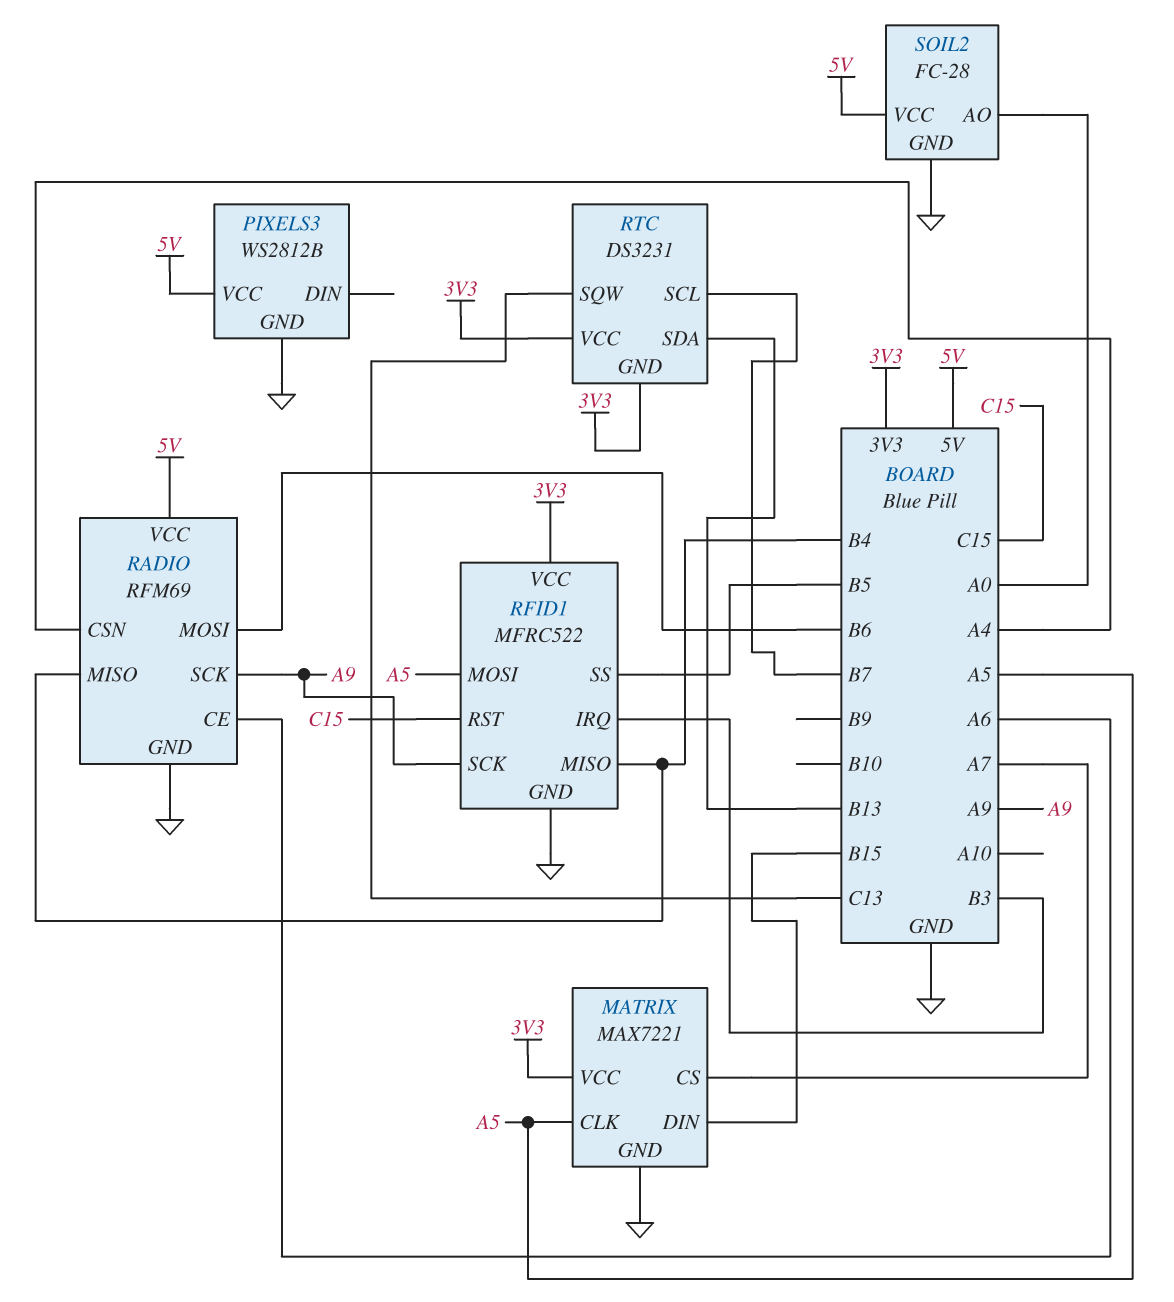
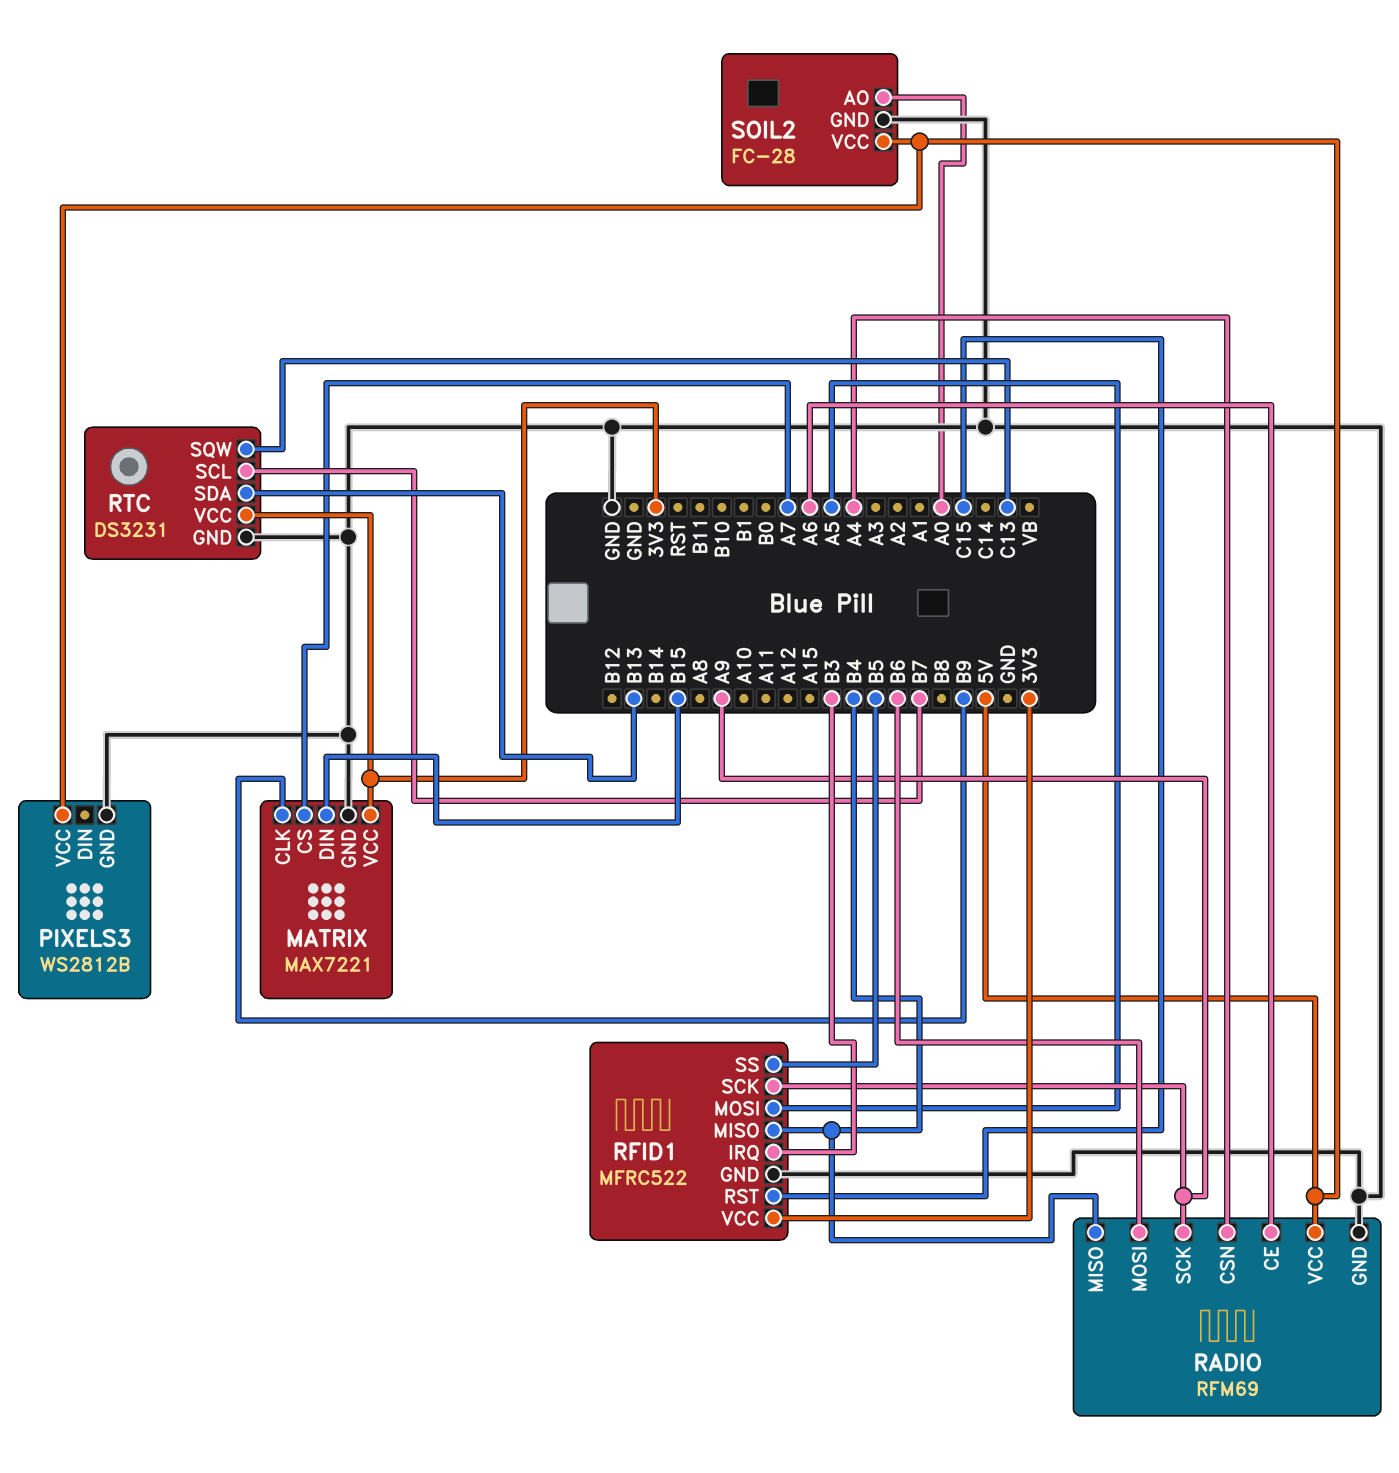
MATRIX pin CLK: A5 -> B9
RTC pin GND: 3V3 -> GND

